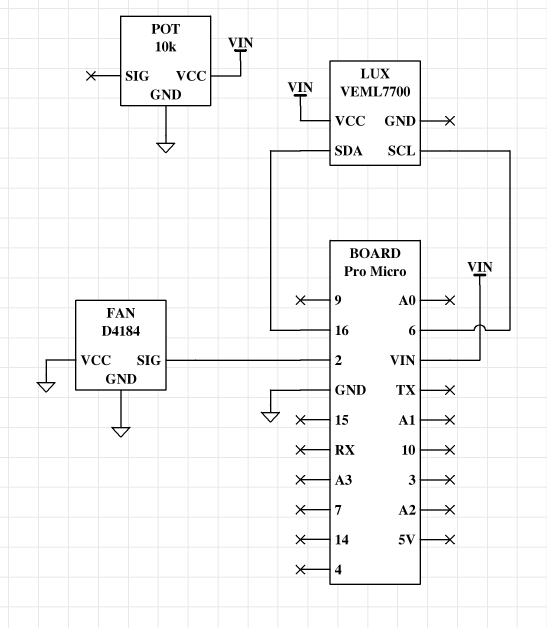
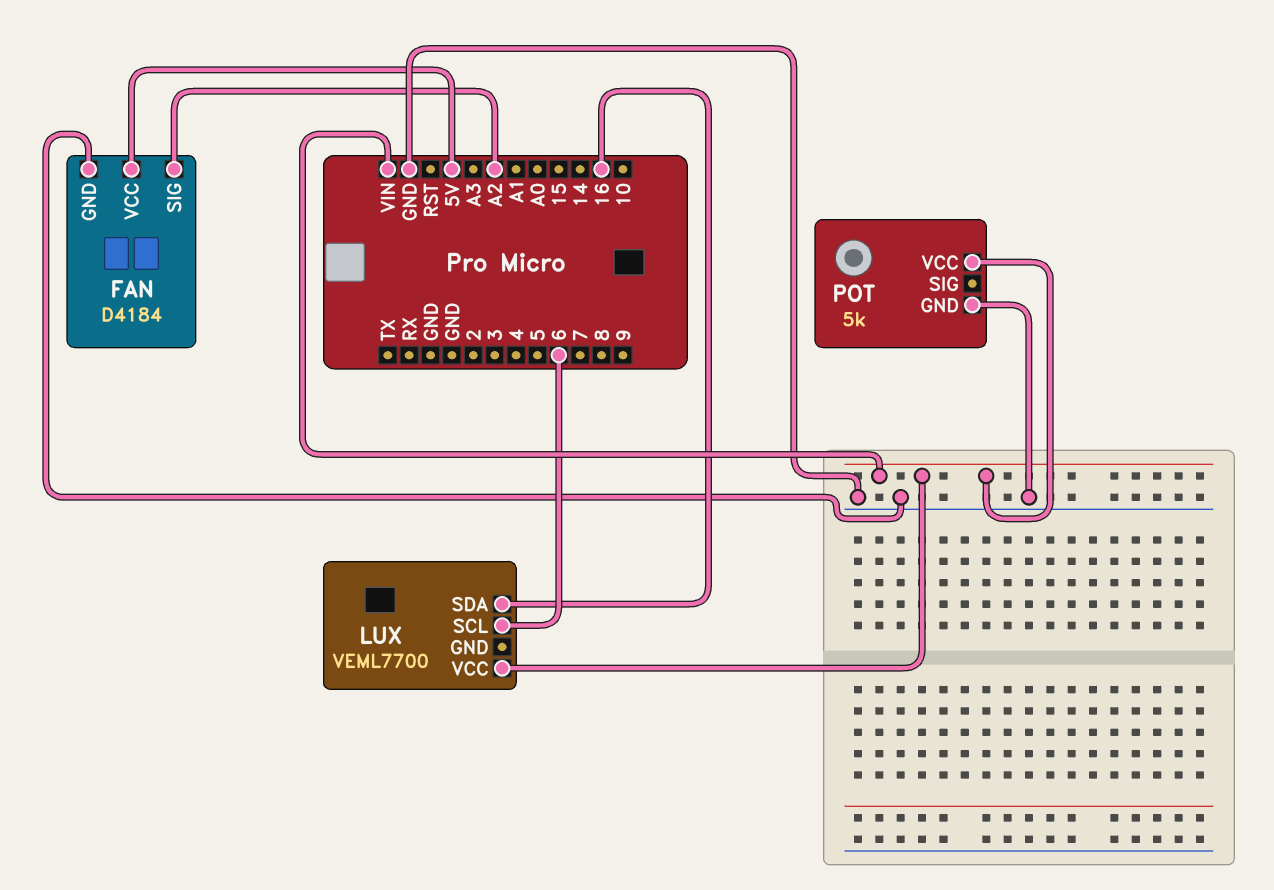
FAN pin SIG: 2 -> A2
FAN pin VCC: GND -> 5V
POT: 10k -> 5k

